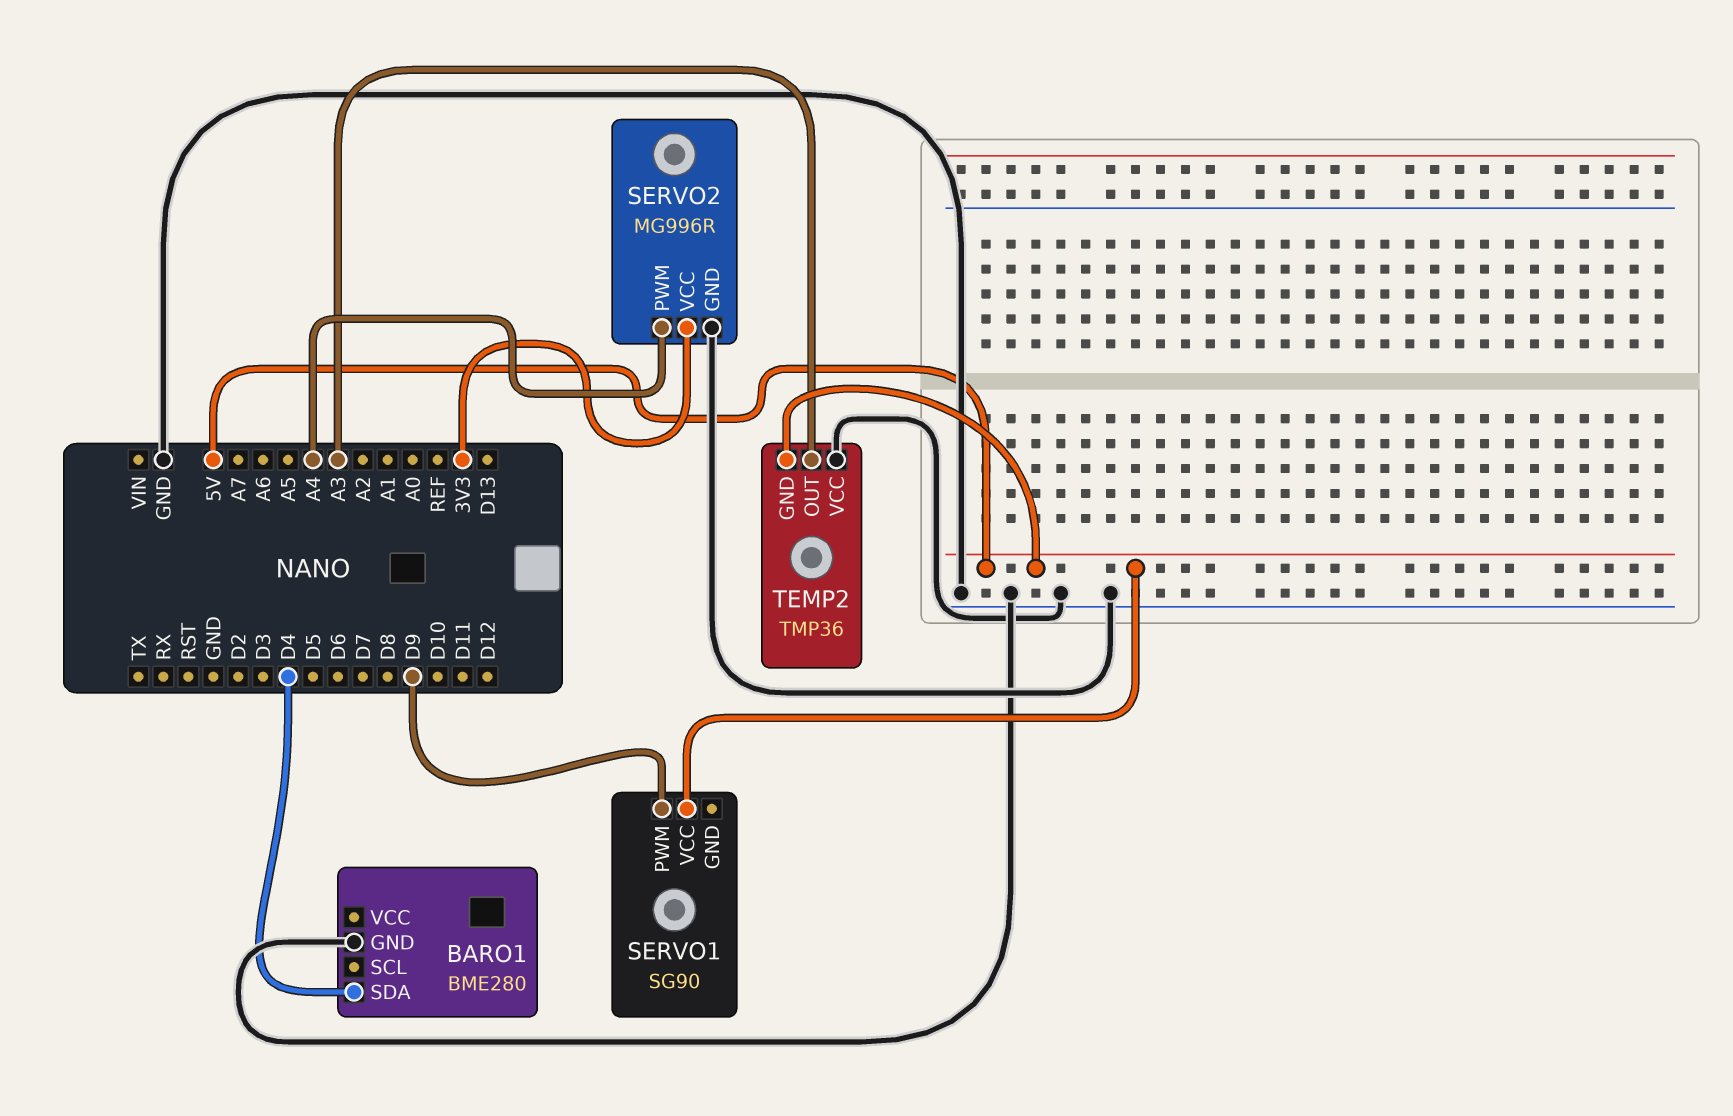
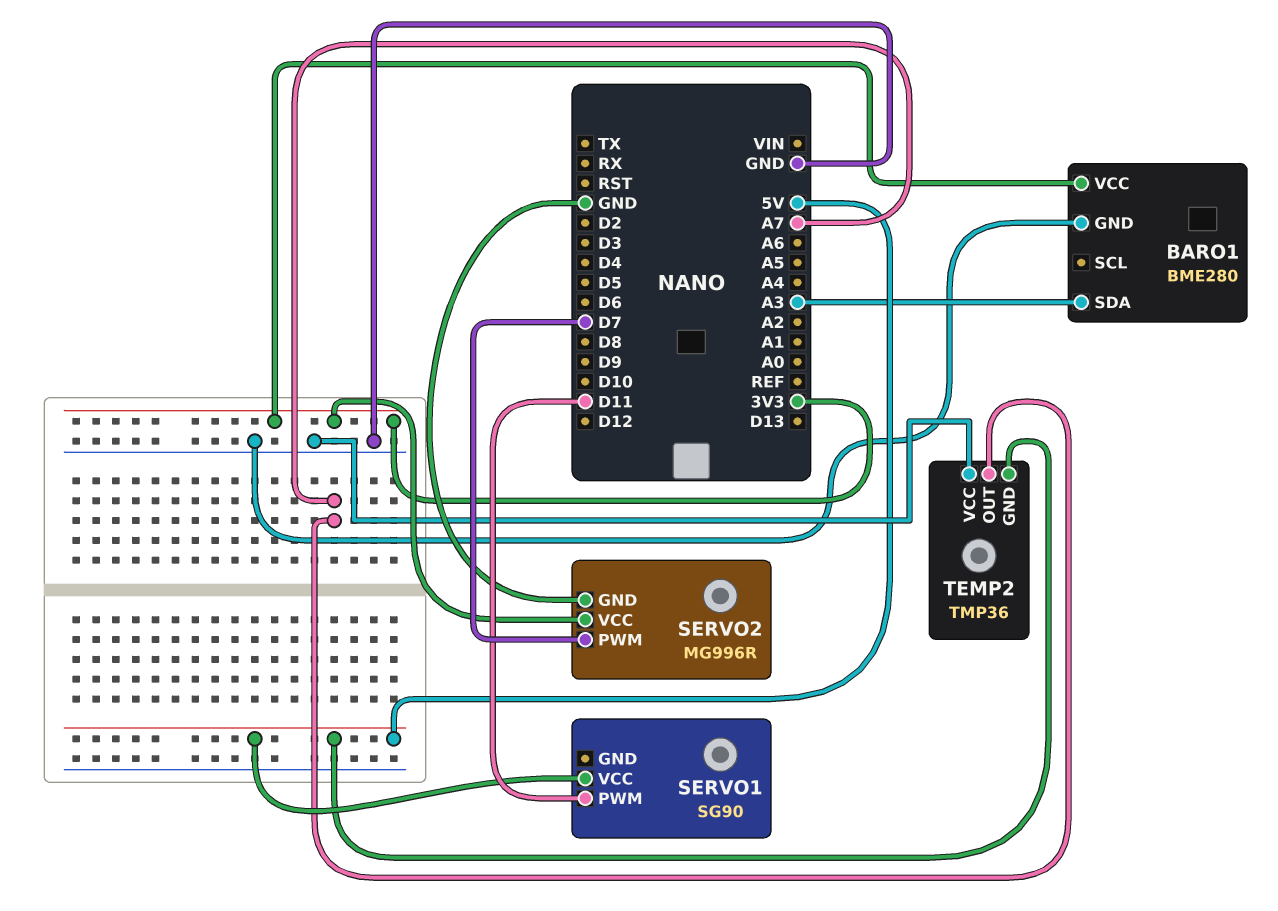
BARO1 pin SDA: D4 -> A3
BARO1 pin VCC: none -> 3V3
SERVO1 pin PWM: D9 -> D11
SERVO2 pin PWM: A4 -> D7
TEMP2 pin OUT: A3 -> A7

